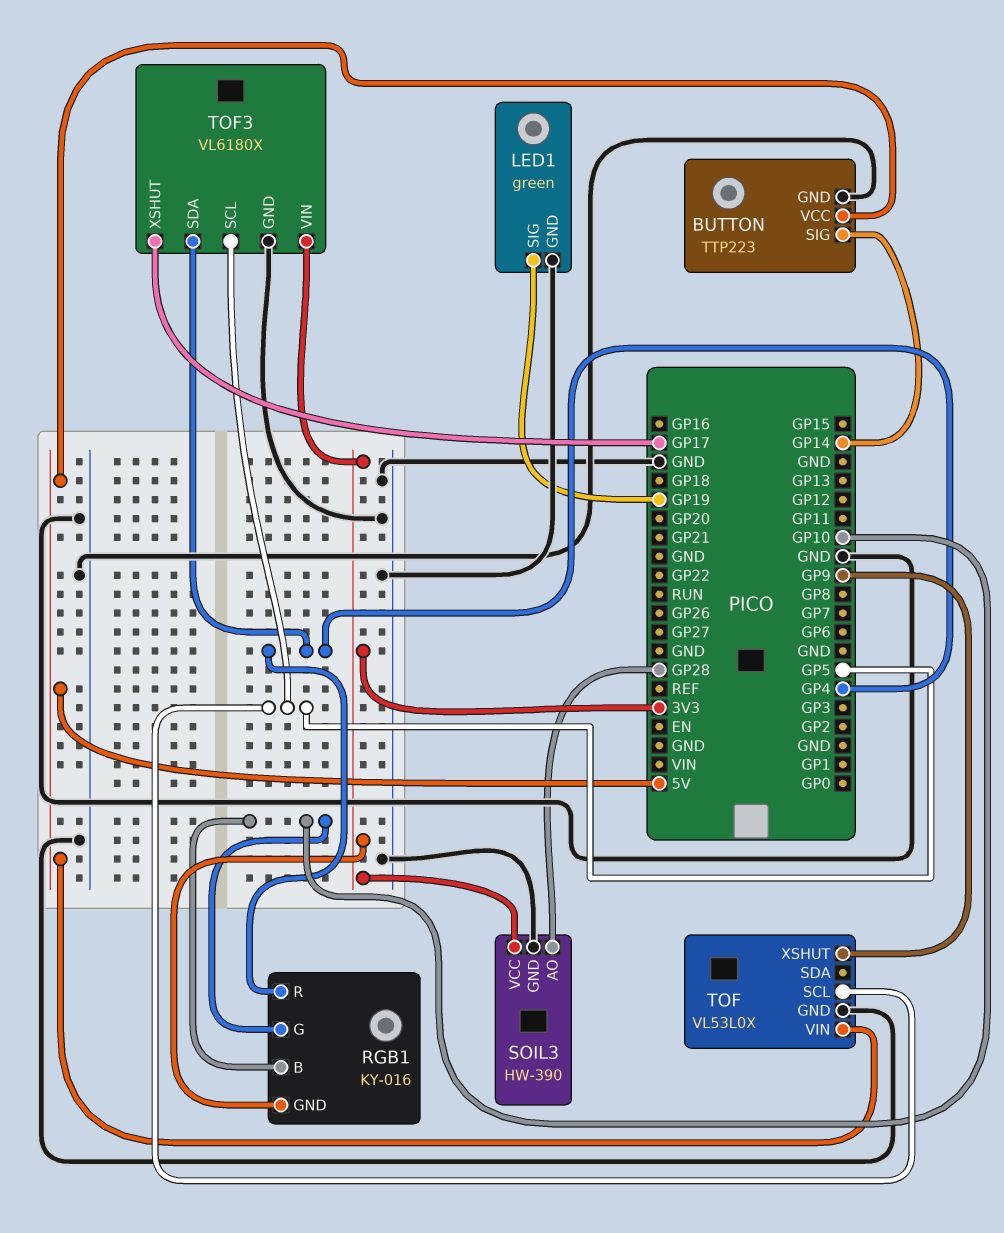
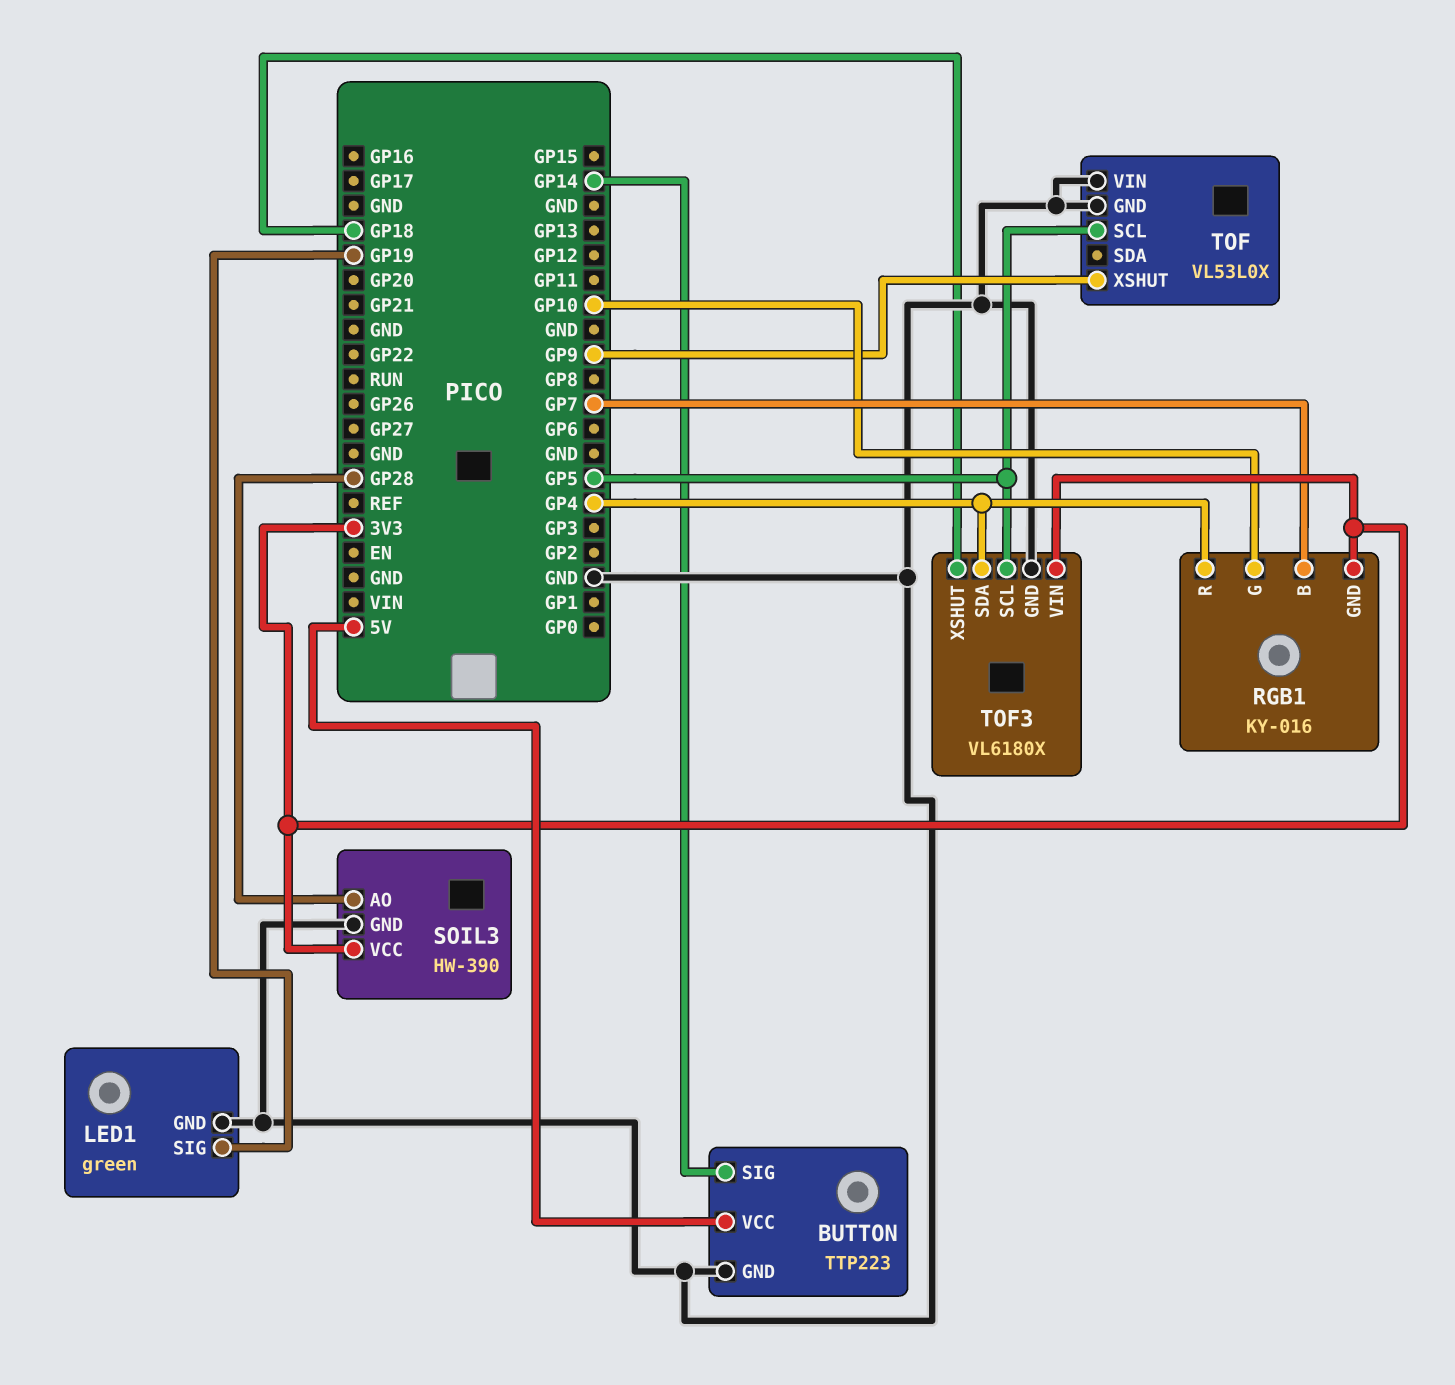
RGB1 pin B: GP10 -> GP7
TOF pin VIN: 5V -> GND
TOF3 pin XSHUT: GP17 -> GP18

